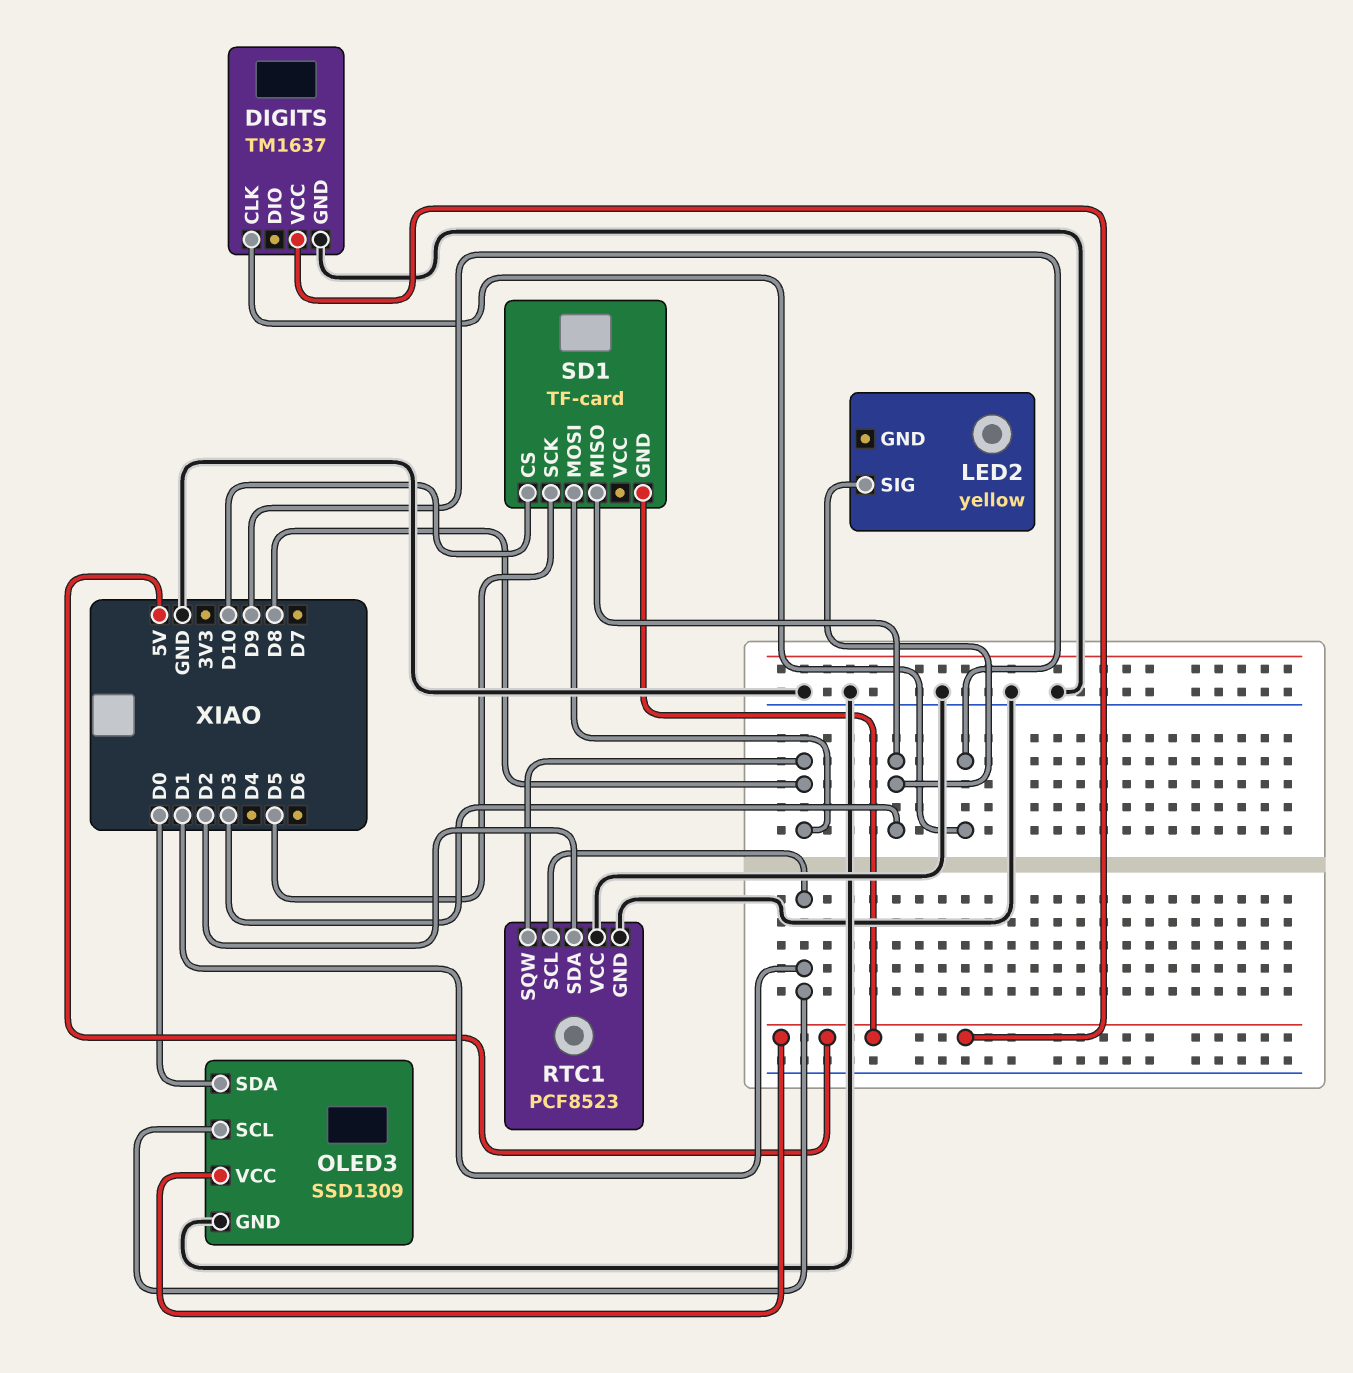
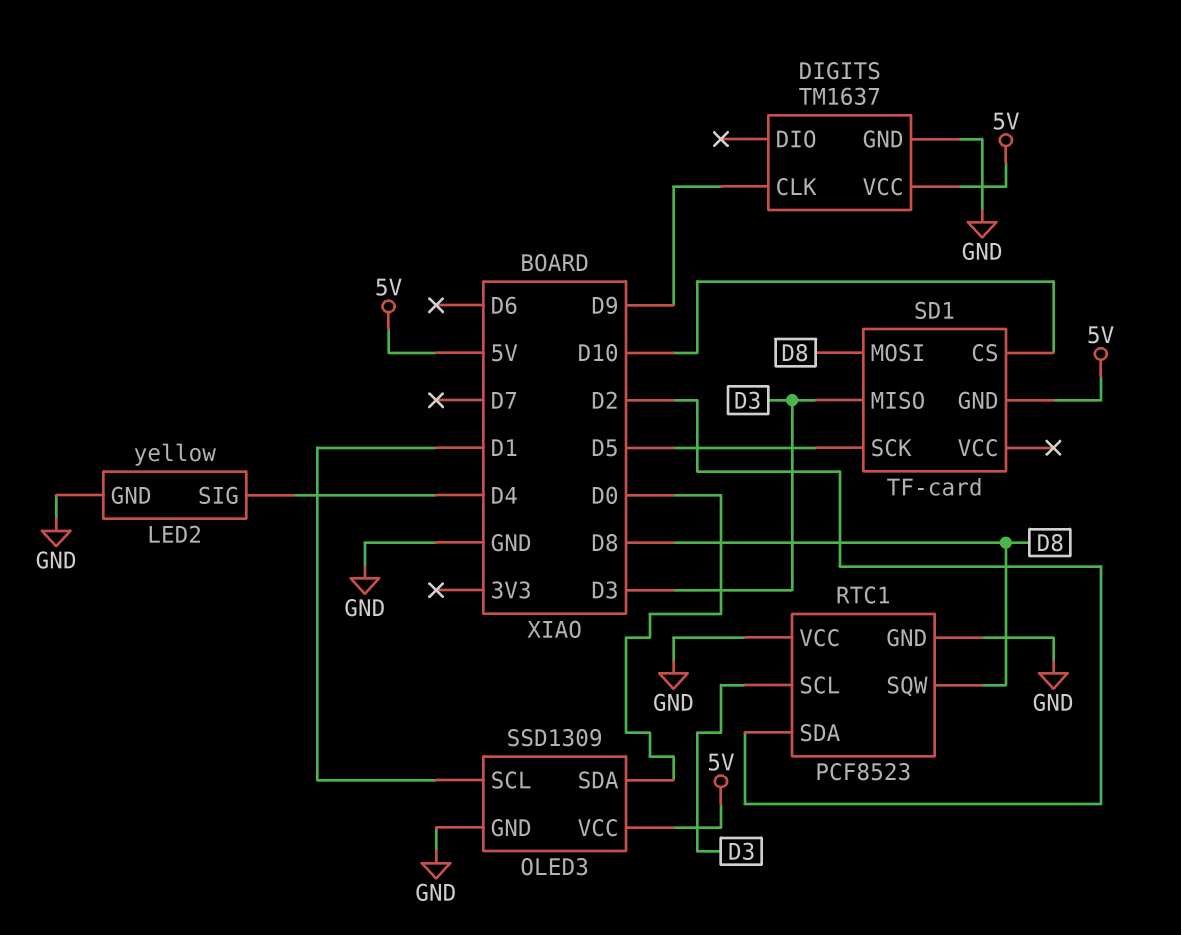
LED2 pin GND: none -> GND
LED2 pin SIG: D3 -> D4
RTC1 pin SCL: D1 -> D3

